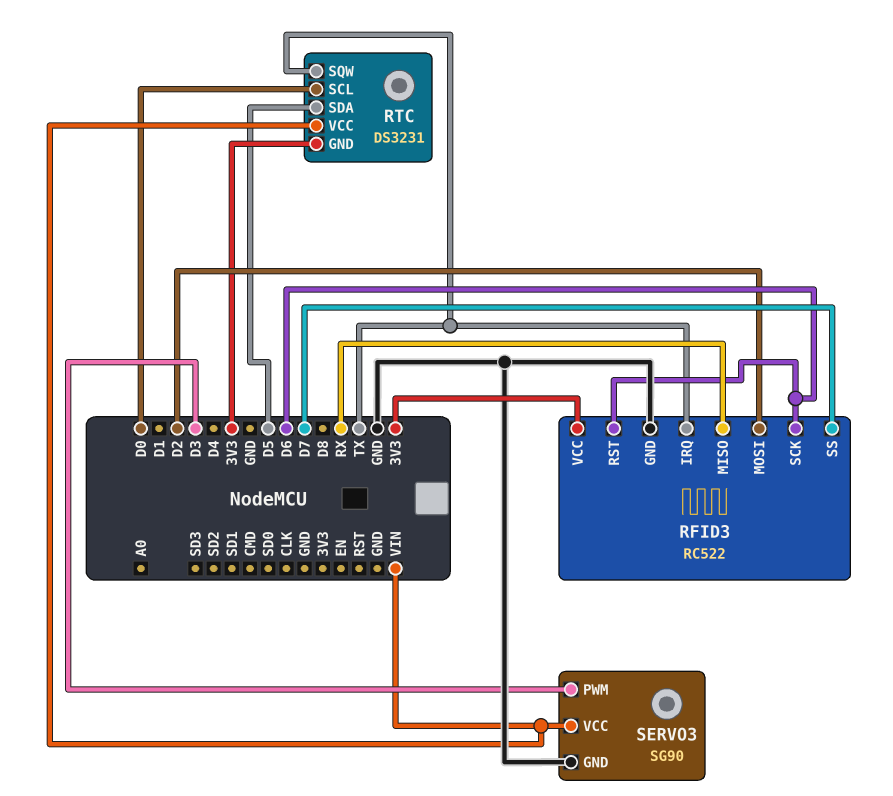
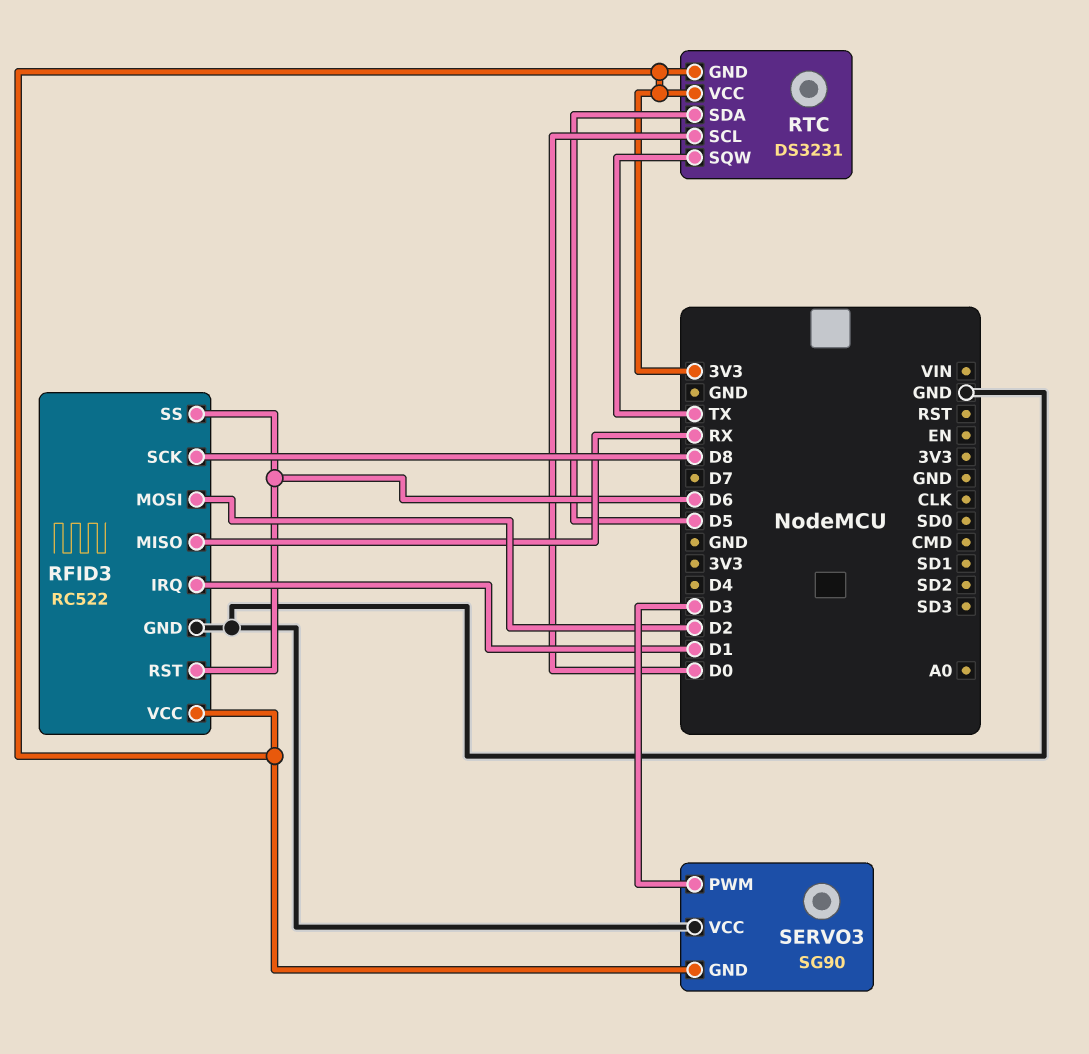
RFID3 pin IRQ: TX -> D1
RFID3 pin SCK: D6 -> D8
RFID3 pin SS: D7 -> D6
RTC pin VCC: VIN -> 3V3
SERVO3 pin GND: GND -> 3V3
SERVO3 pin VCC: VIN -> GND

